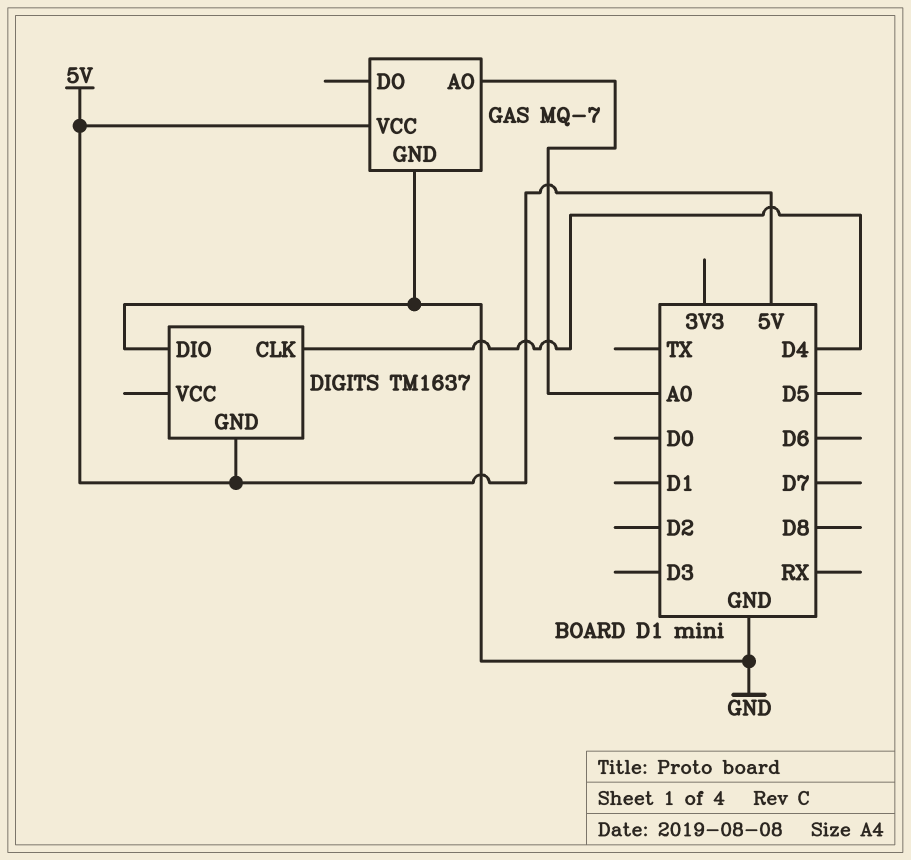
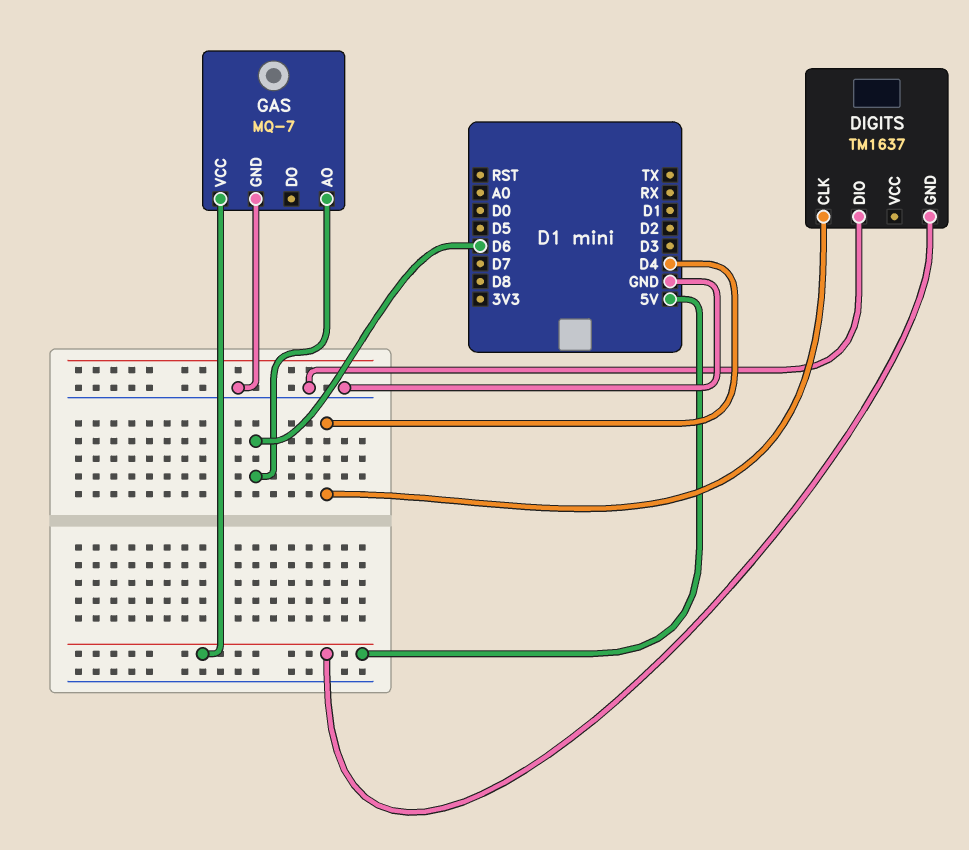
GAS pin AO: A0 -> D6

